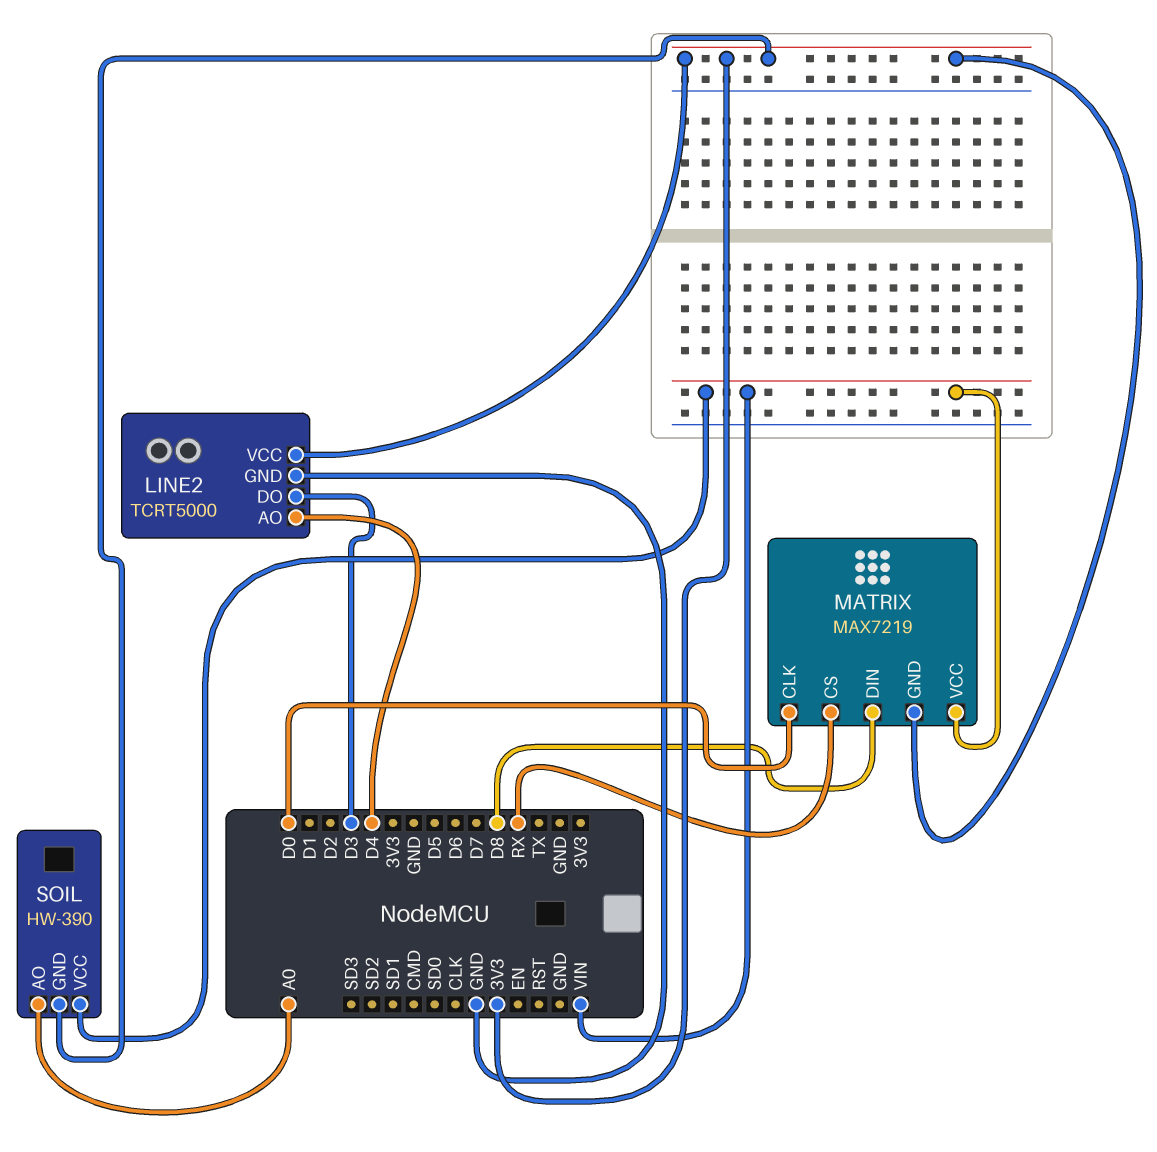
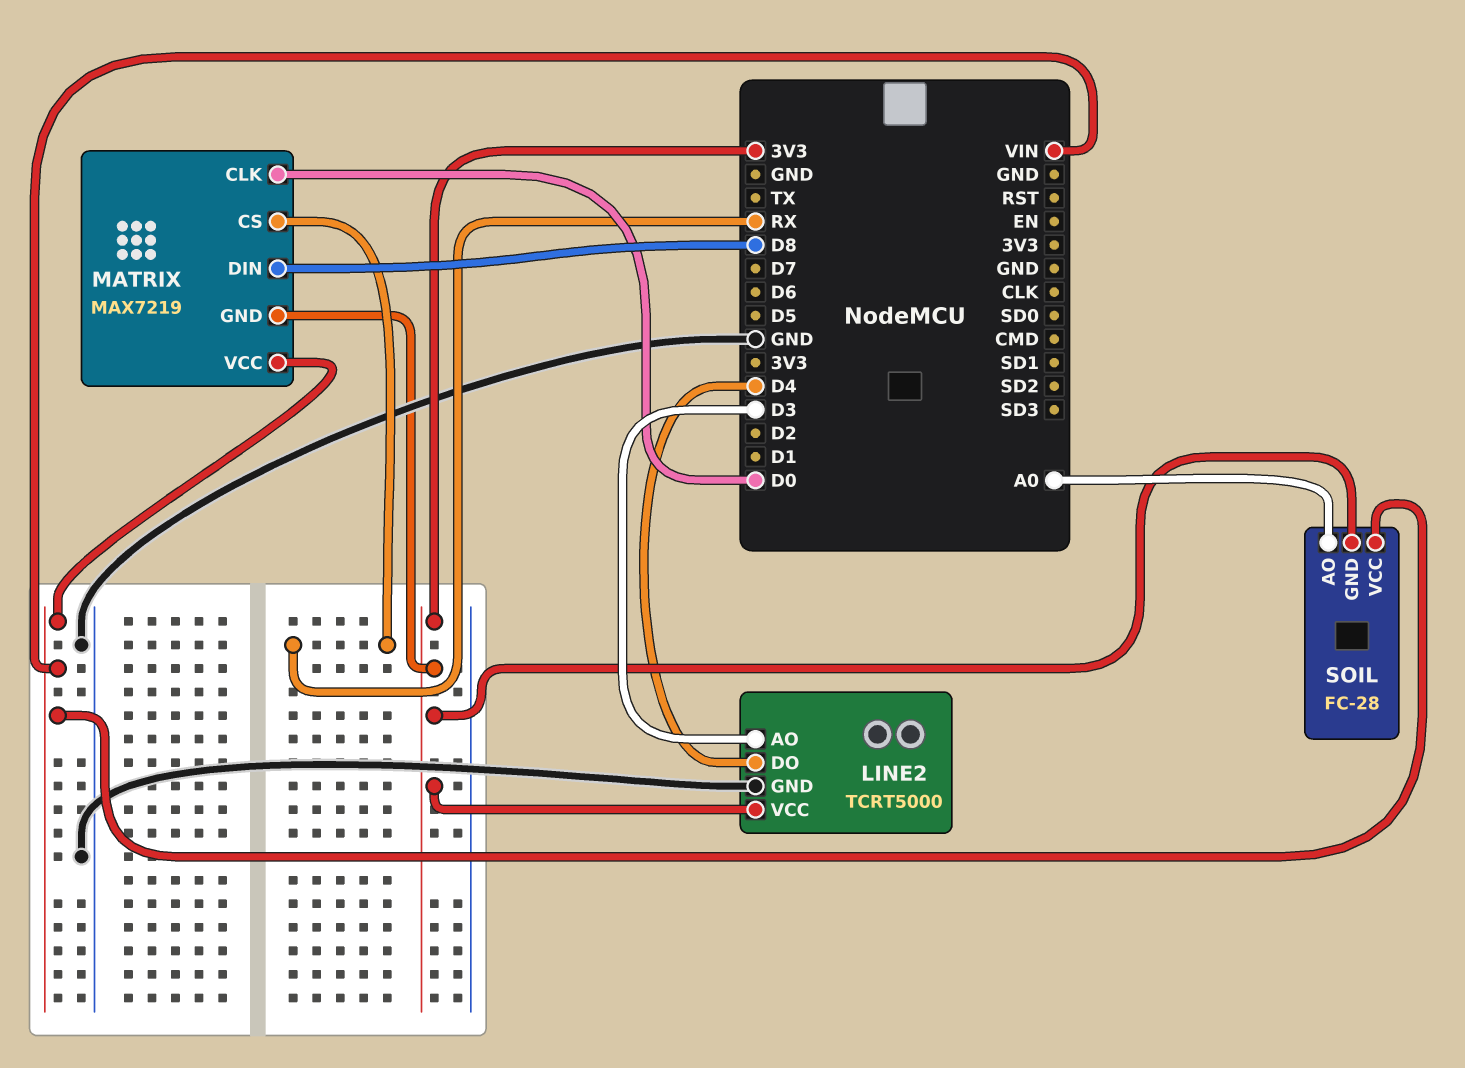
LINE2 pin AO: D4 -> D3
LINE2 pin DO: D3 -> D4
SOIL: HW-390 -> FC-28

